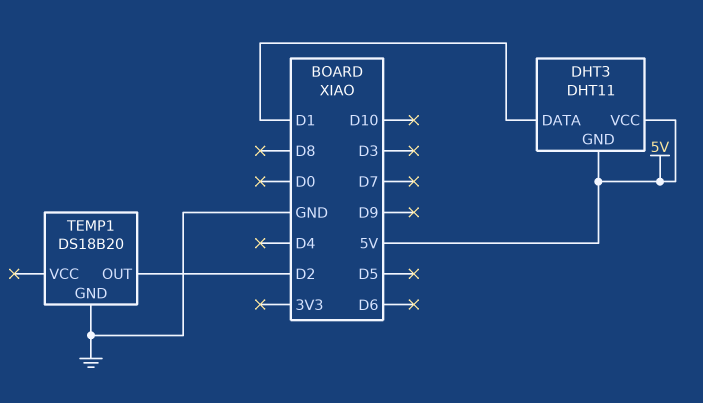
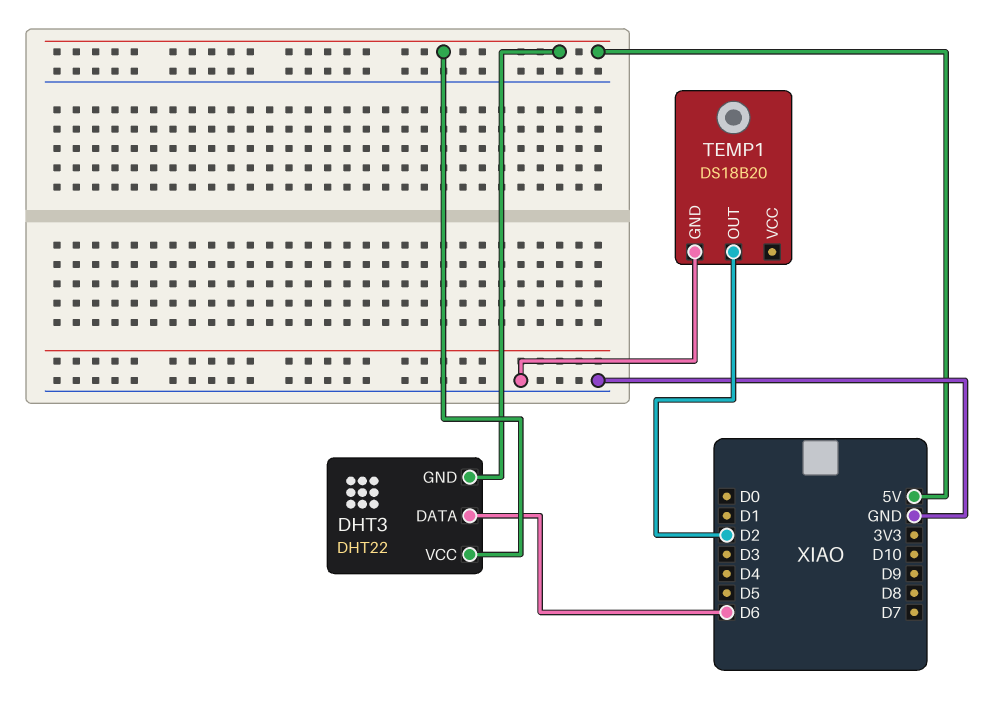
DHT3: DHT11 -> DHT22
DHT3 pin DATA: D1 -> D6

